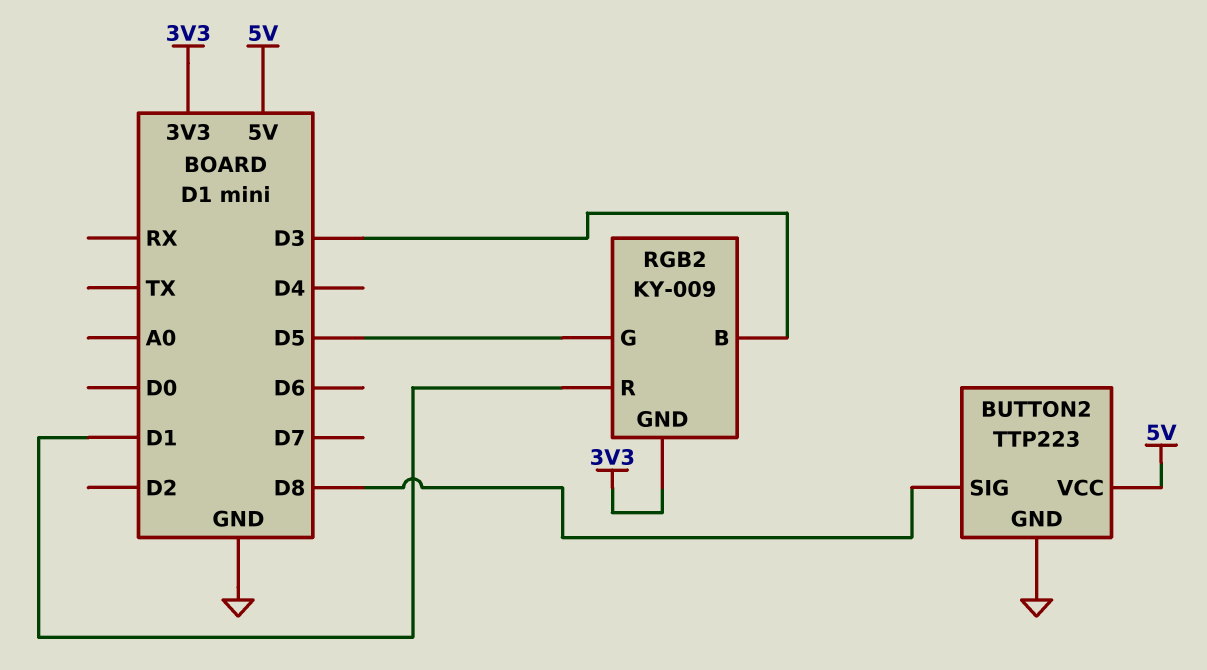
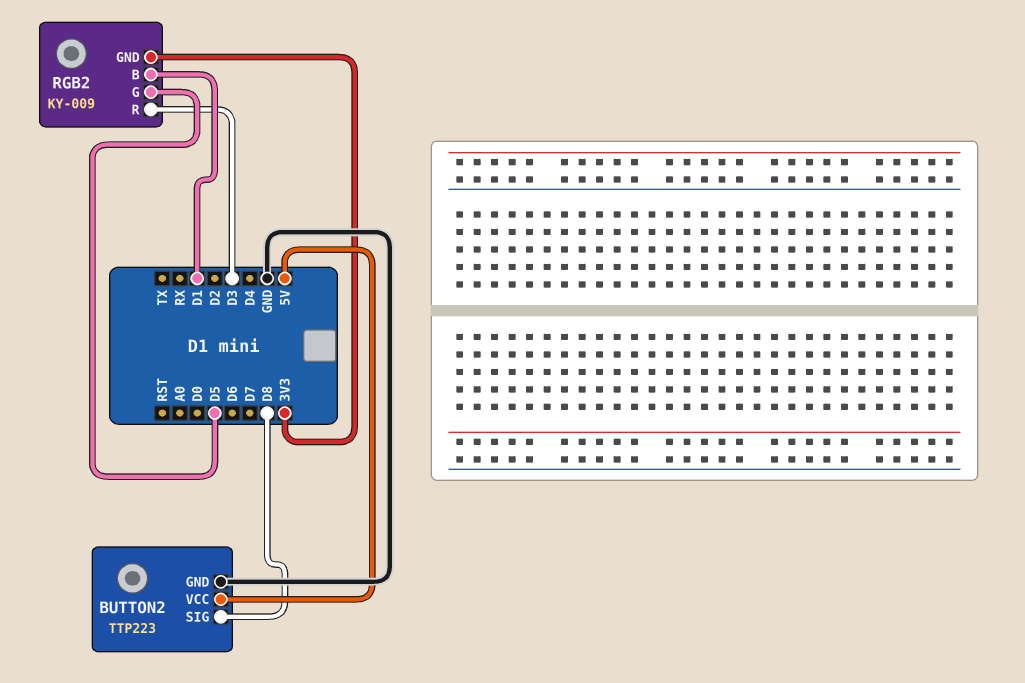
RGB2 pin B: D3 -> D1
RGB2 pin R: D1 -> D3

